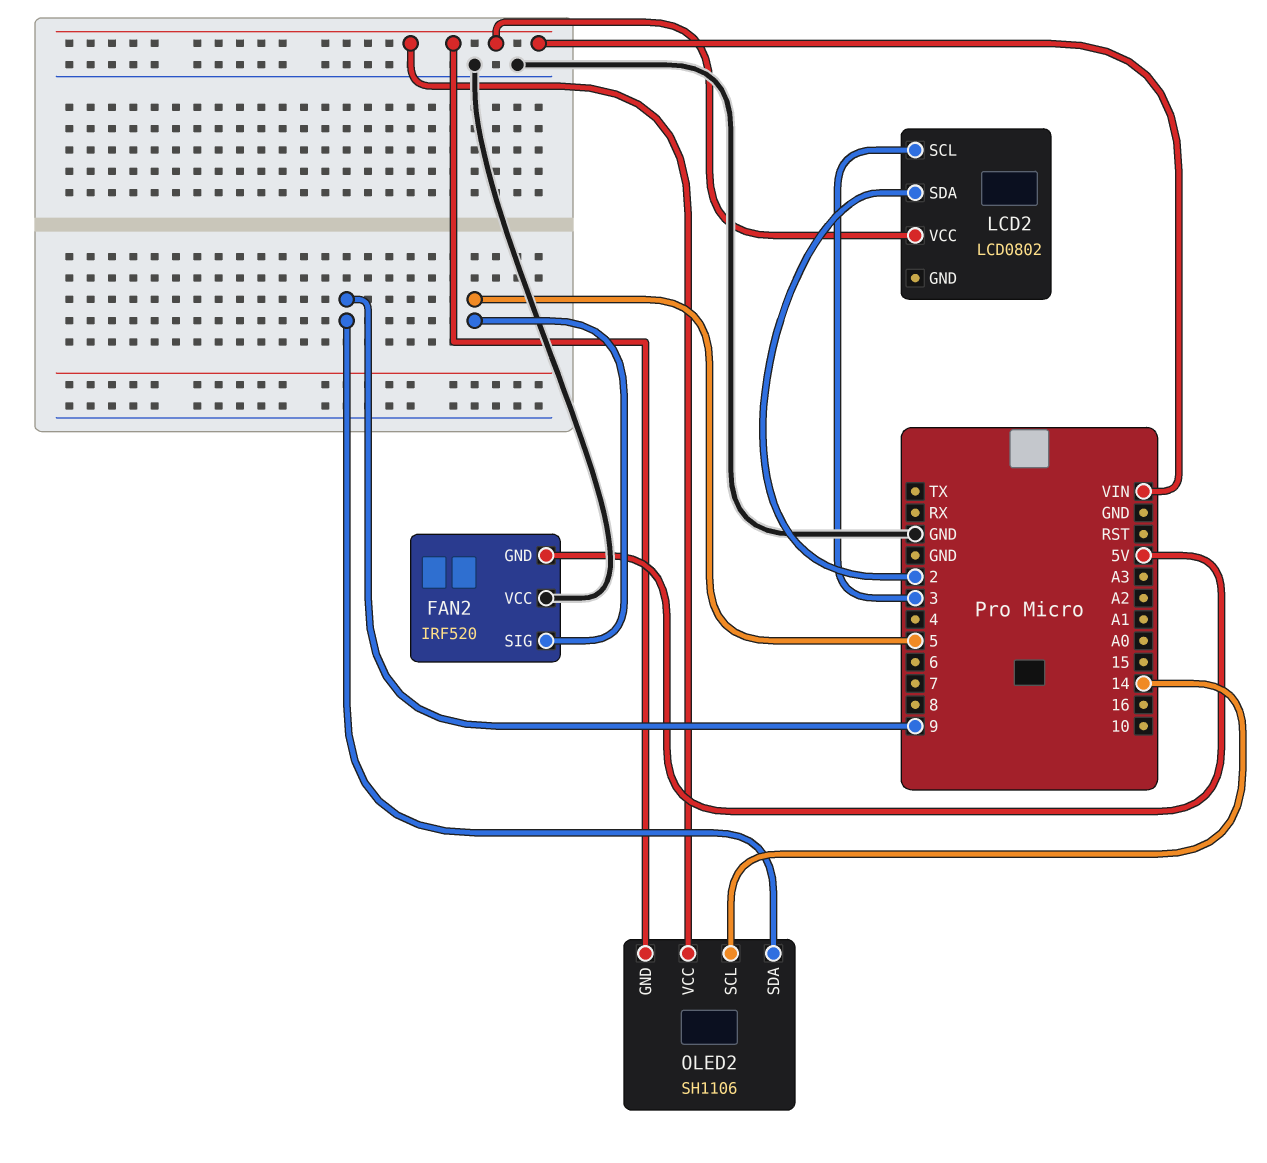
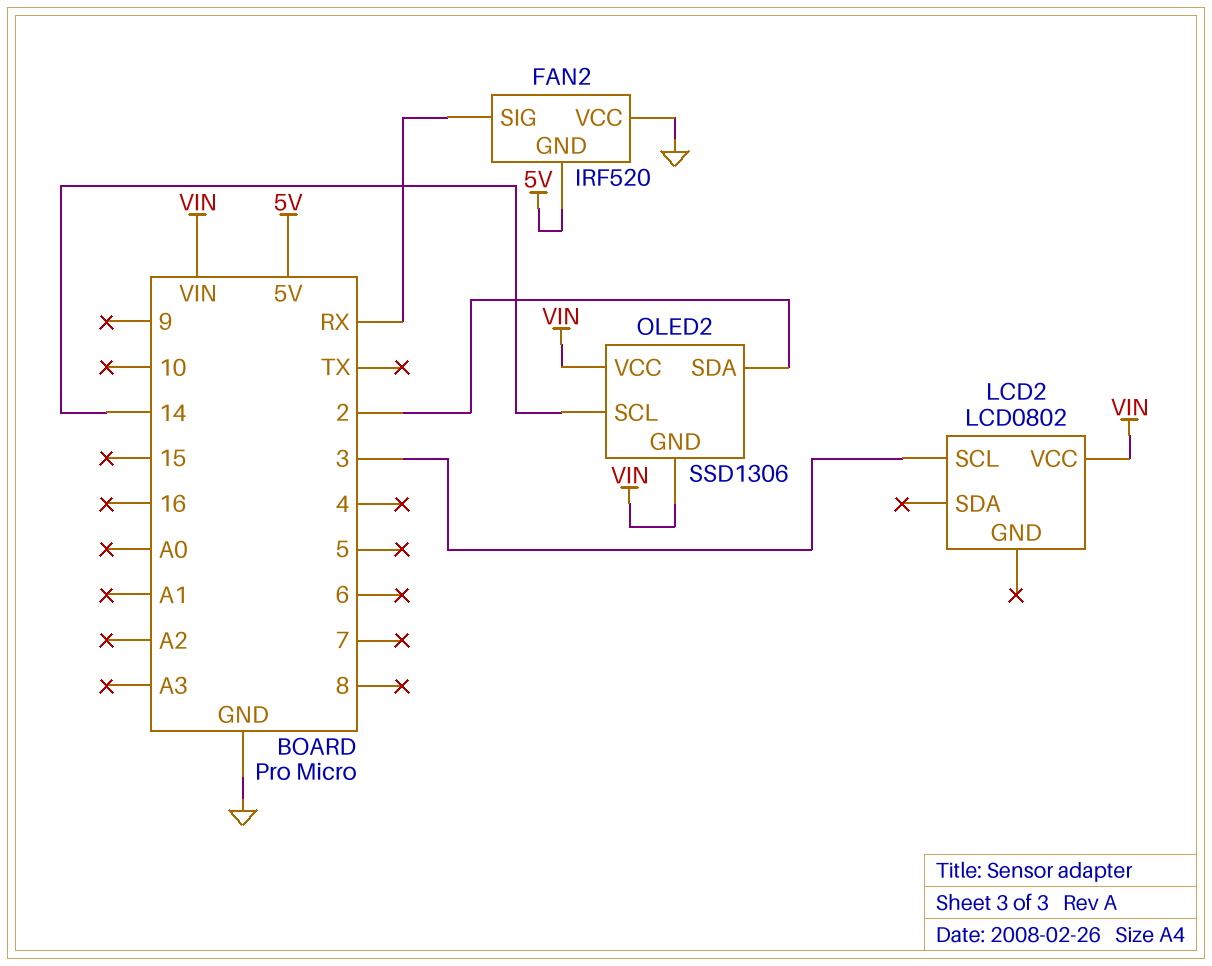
FAN2 pin SIG: 5 -> RX
LCD2 pin SDA: 2 -> none
OLED2: SH1106 -> SSD1306
OLED2 pin SDA: 9 -> 2

